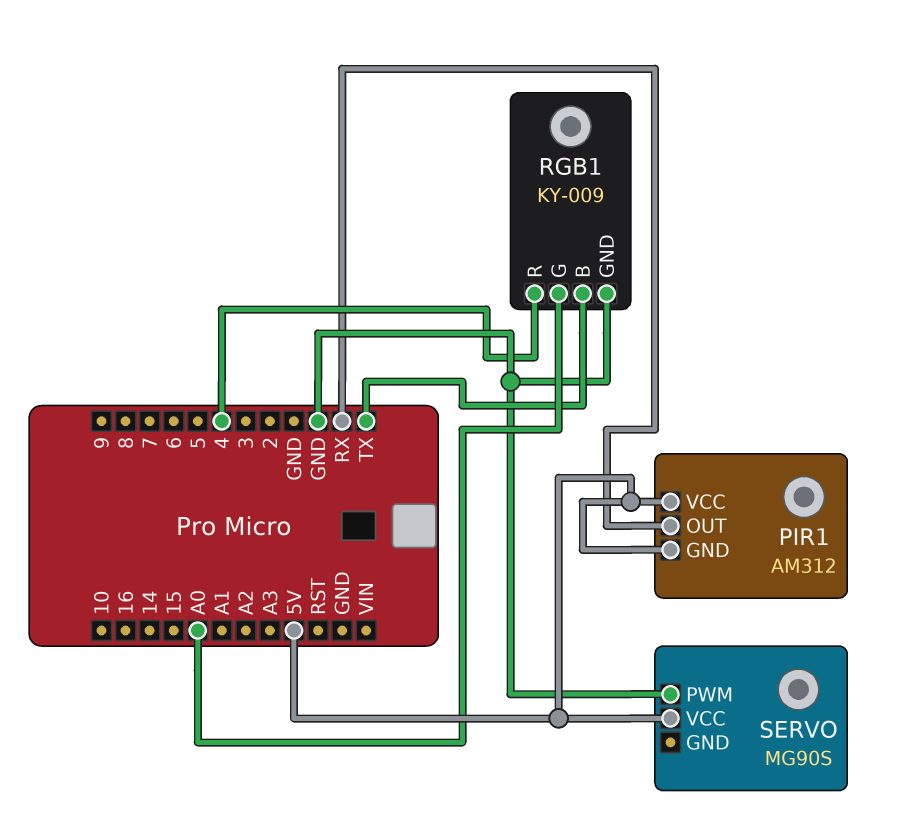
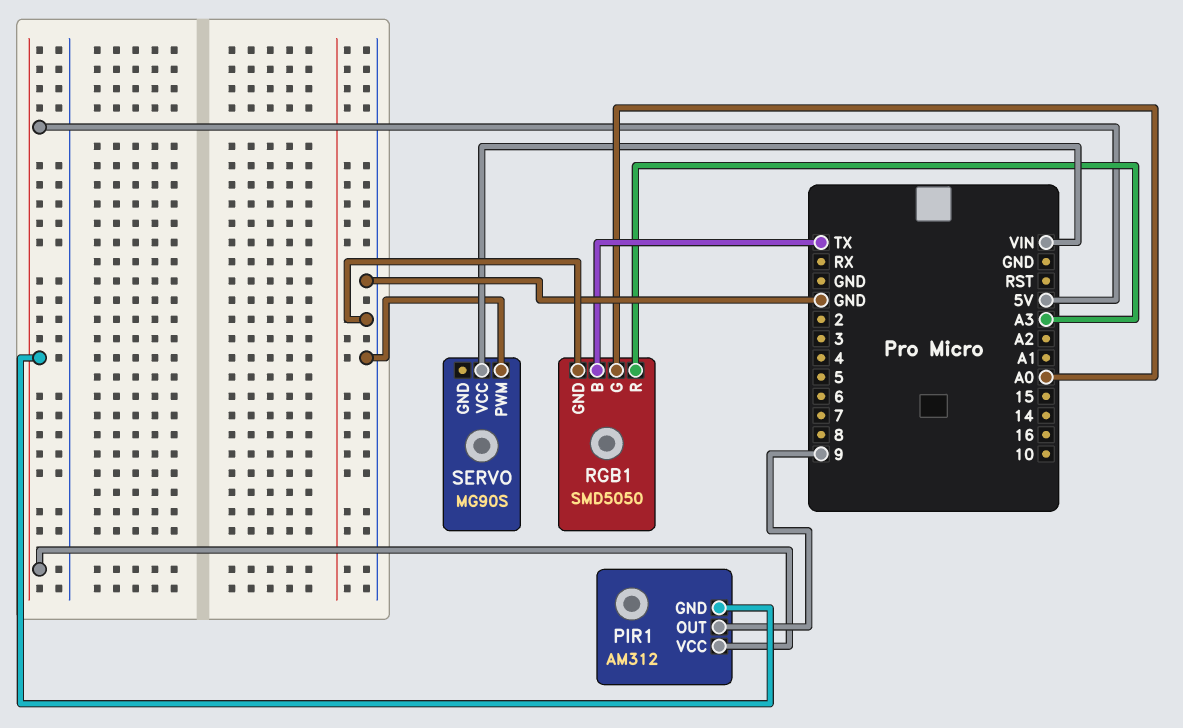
PIR1 pin OUT: RX -> 9
RGB1: KY-009 -> SMD5050
RGB1 pin R: 4 -> A3
SERVO pin VCC: 5V -> VIN

